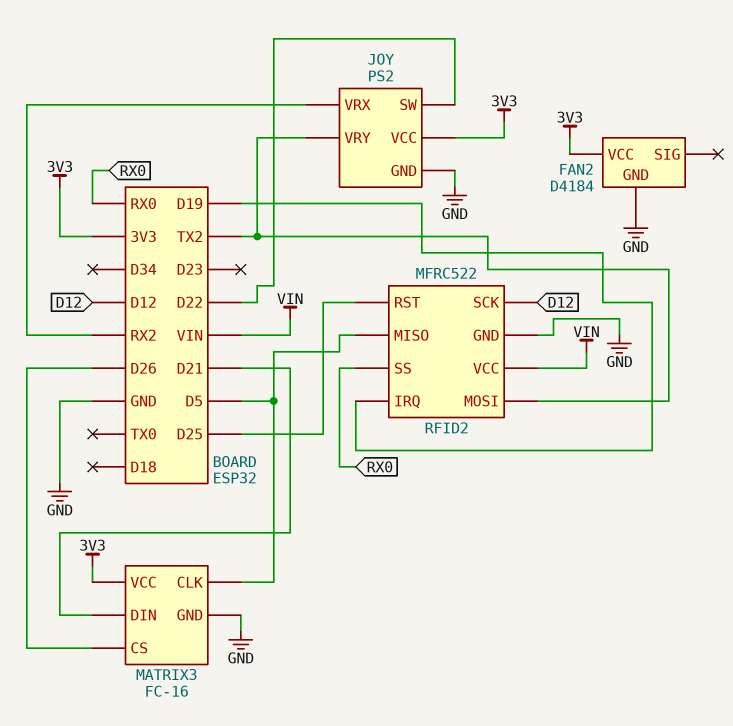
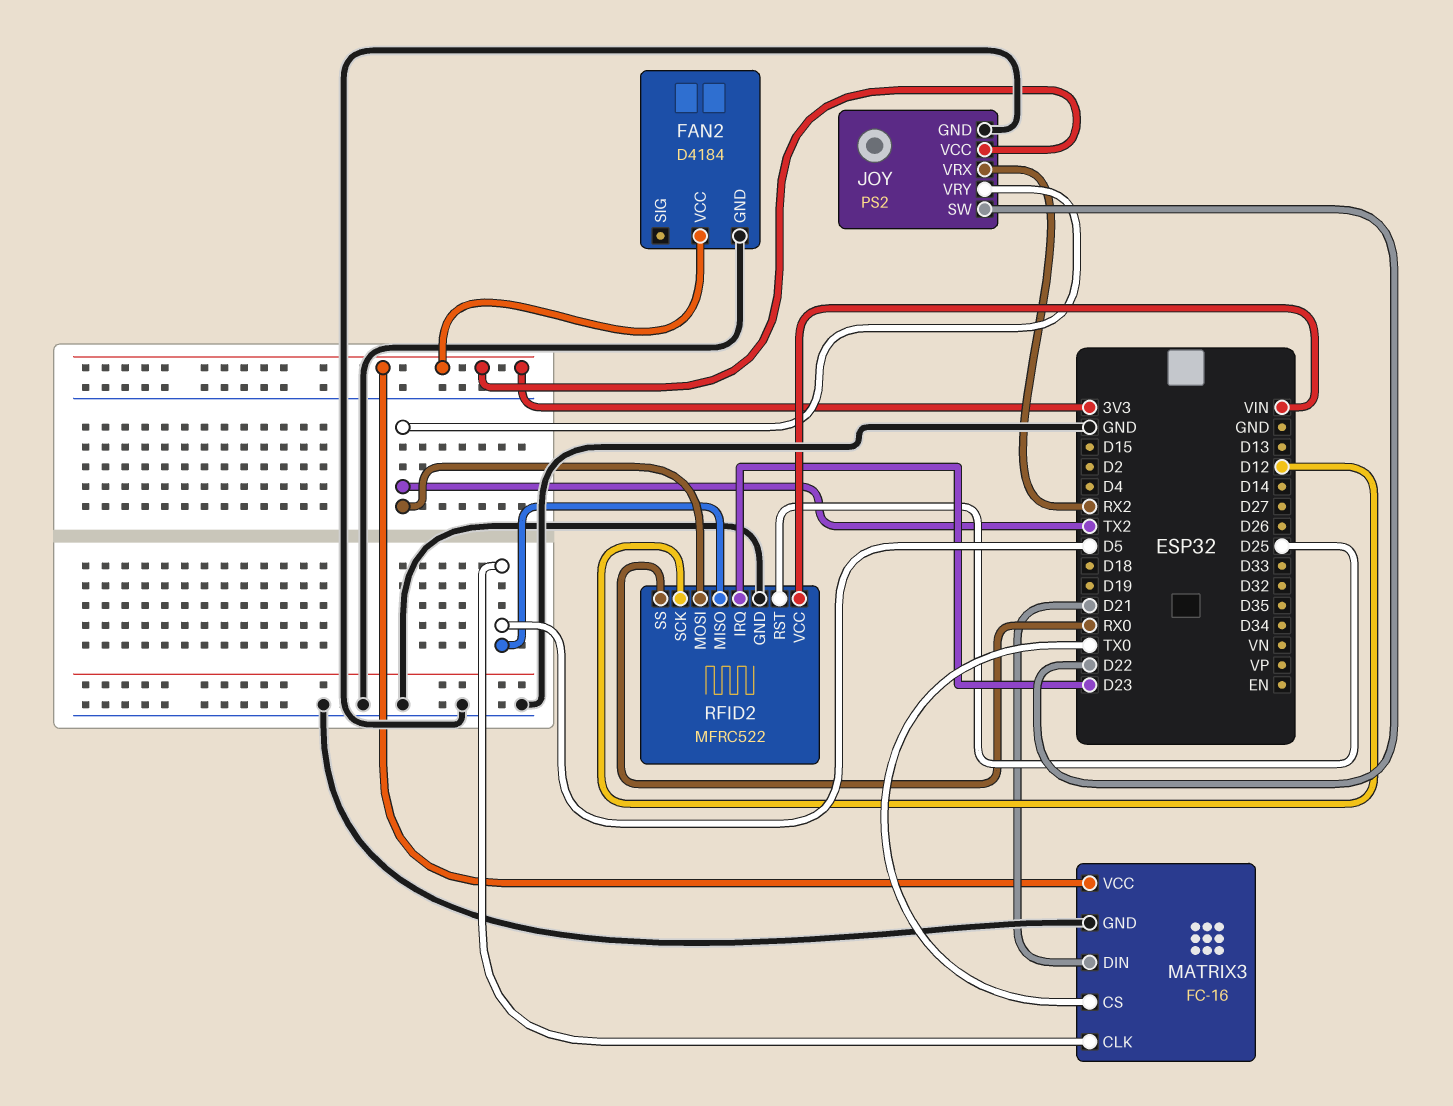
MATRIX3 pin CS: D26 -> TX0
RFID2 pin IRQ: D19 -> D23

